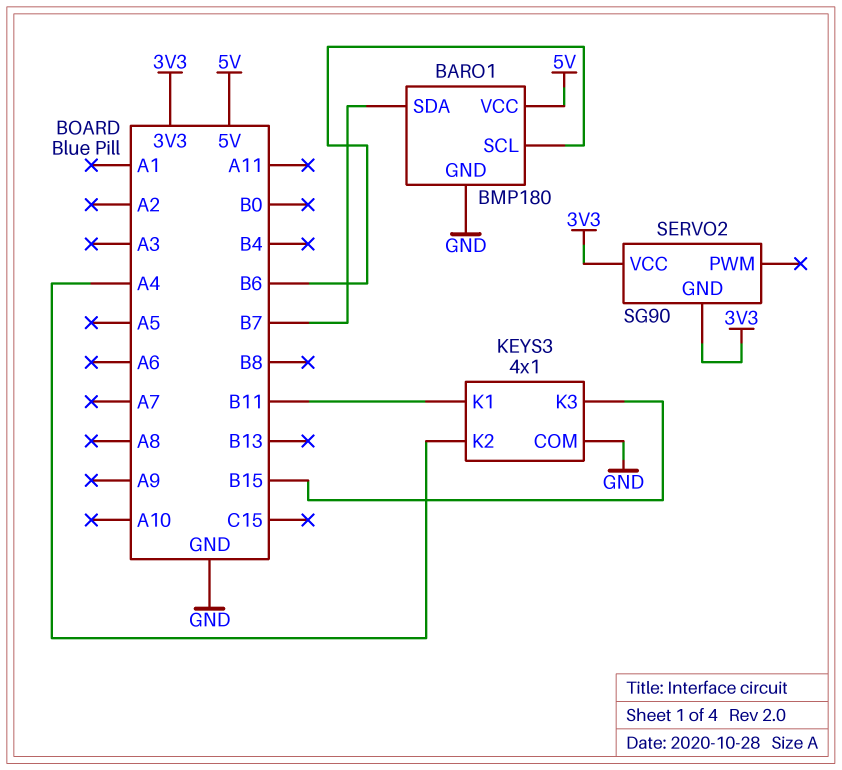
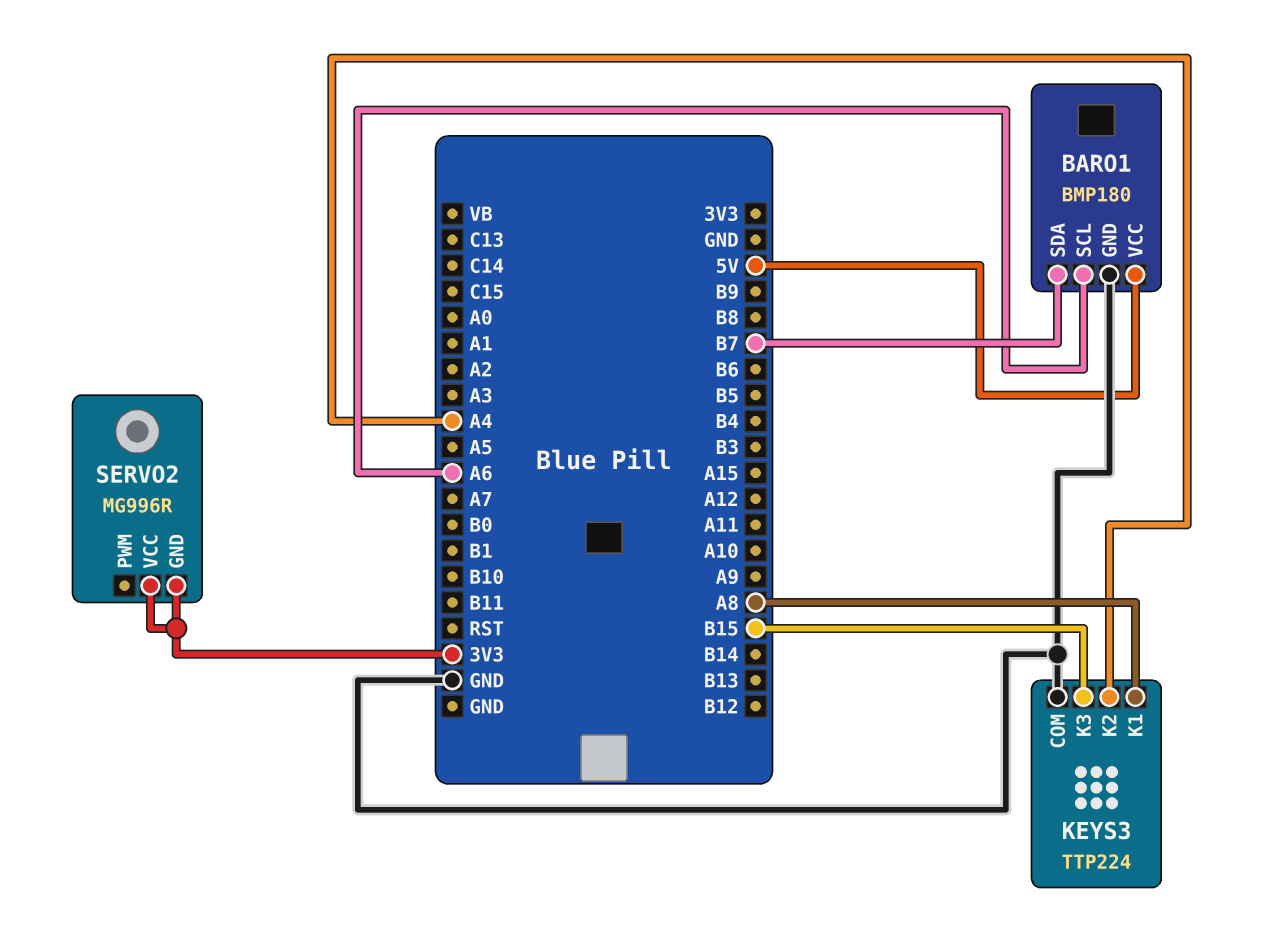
BARO1 pin SCL: B6 -> A6
KEYS3: 4x1 -> TTP224
KEYS3 pin K1: B11 -> A8
SERVO2: SG90 -> MG996R

